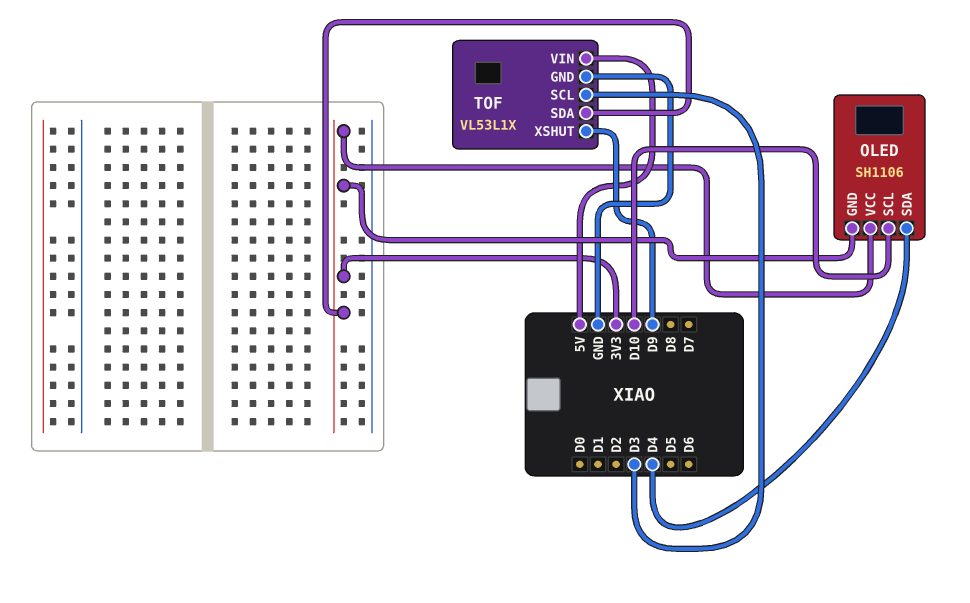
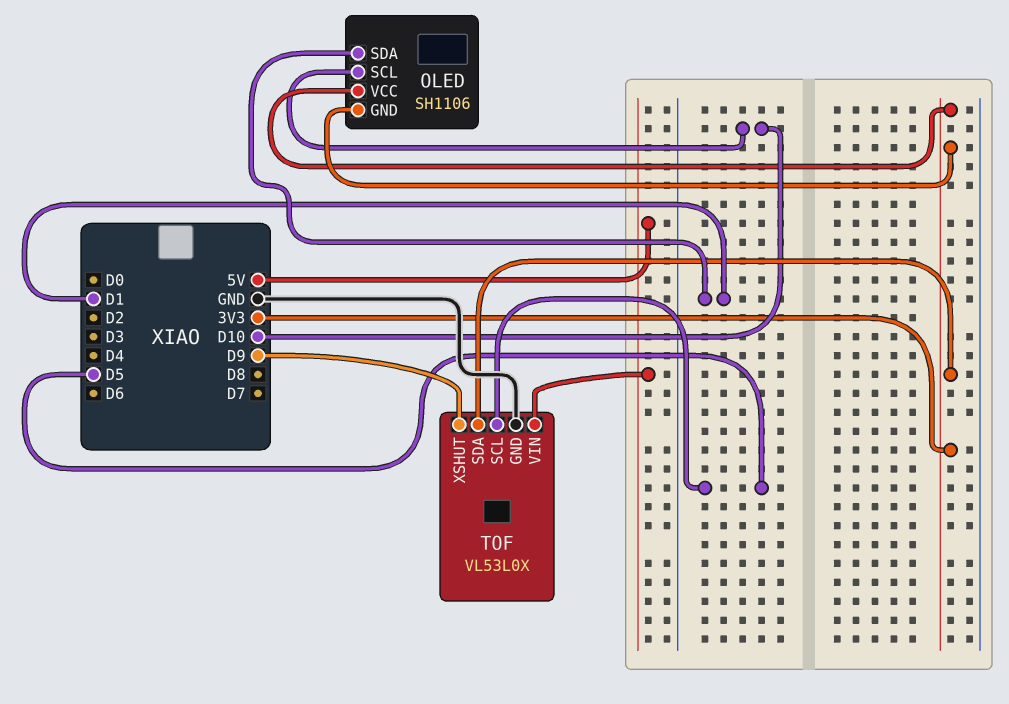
OLED pin SDA: D4 -> D1
TOF: VL53L1X -> VL53L0X
TOF pin SCL: D3 -> D5

